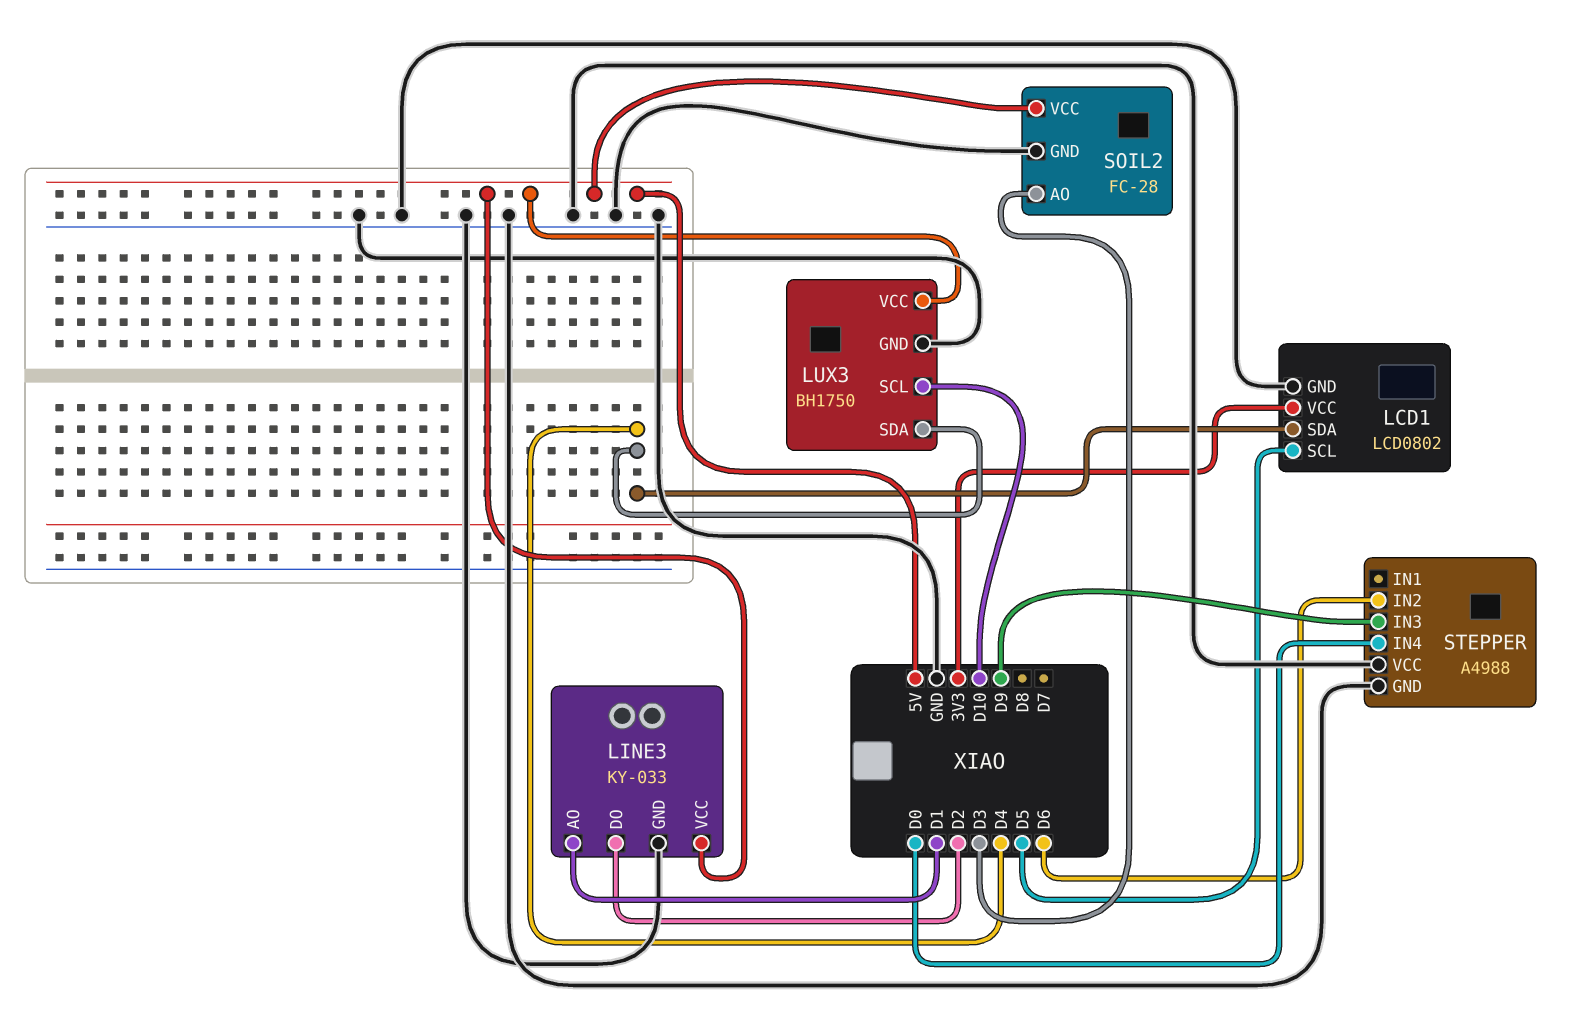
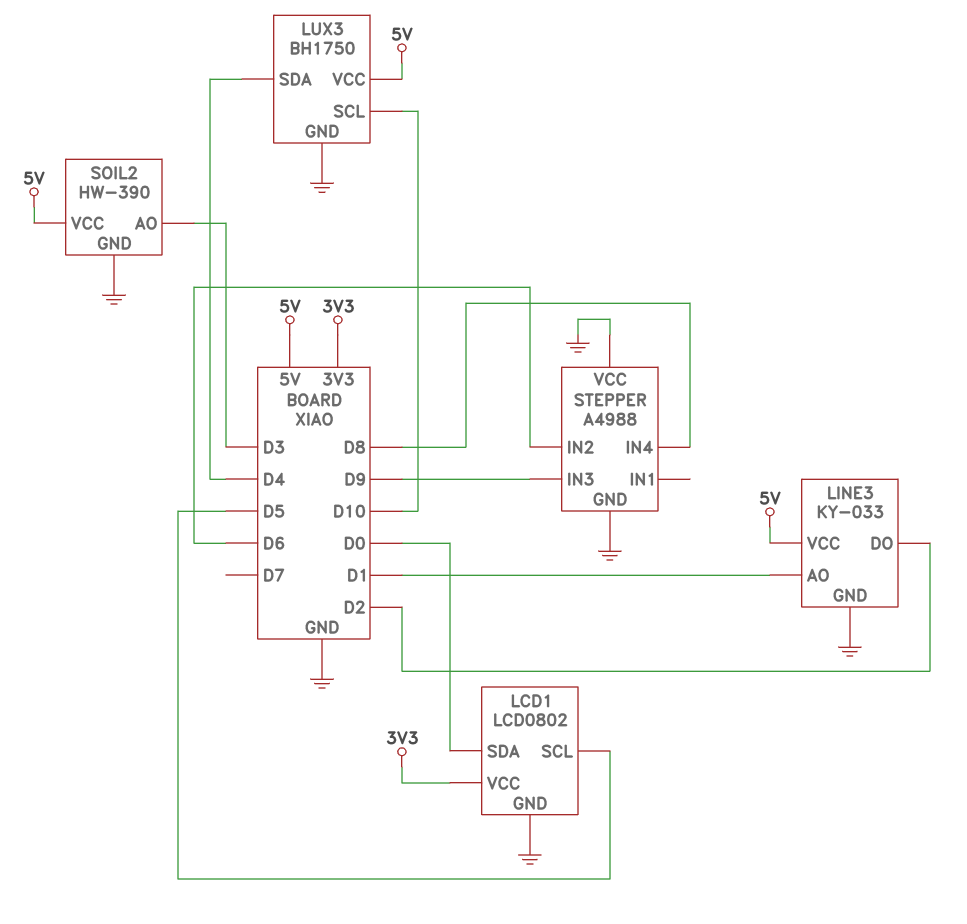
LCD1 pin SDA: D4 -> D0
SOIL2: FC-28 -> HW-390
STEPPER pin IN4: D0 -> D8

